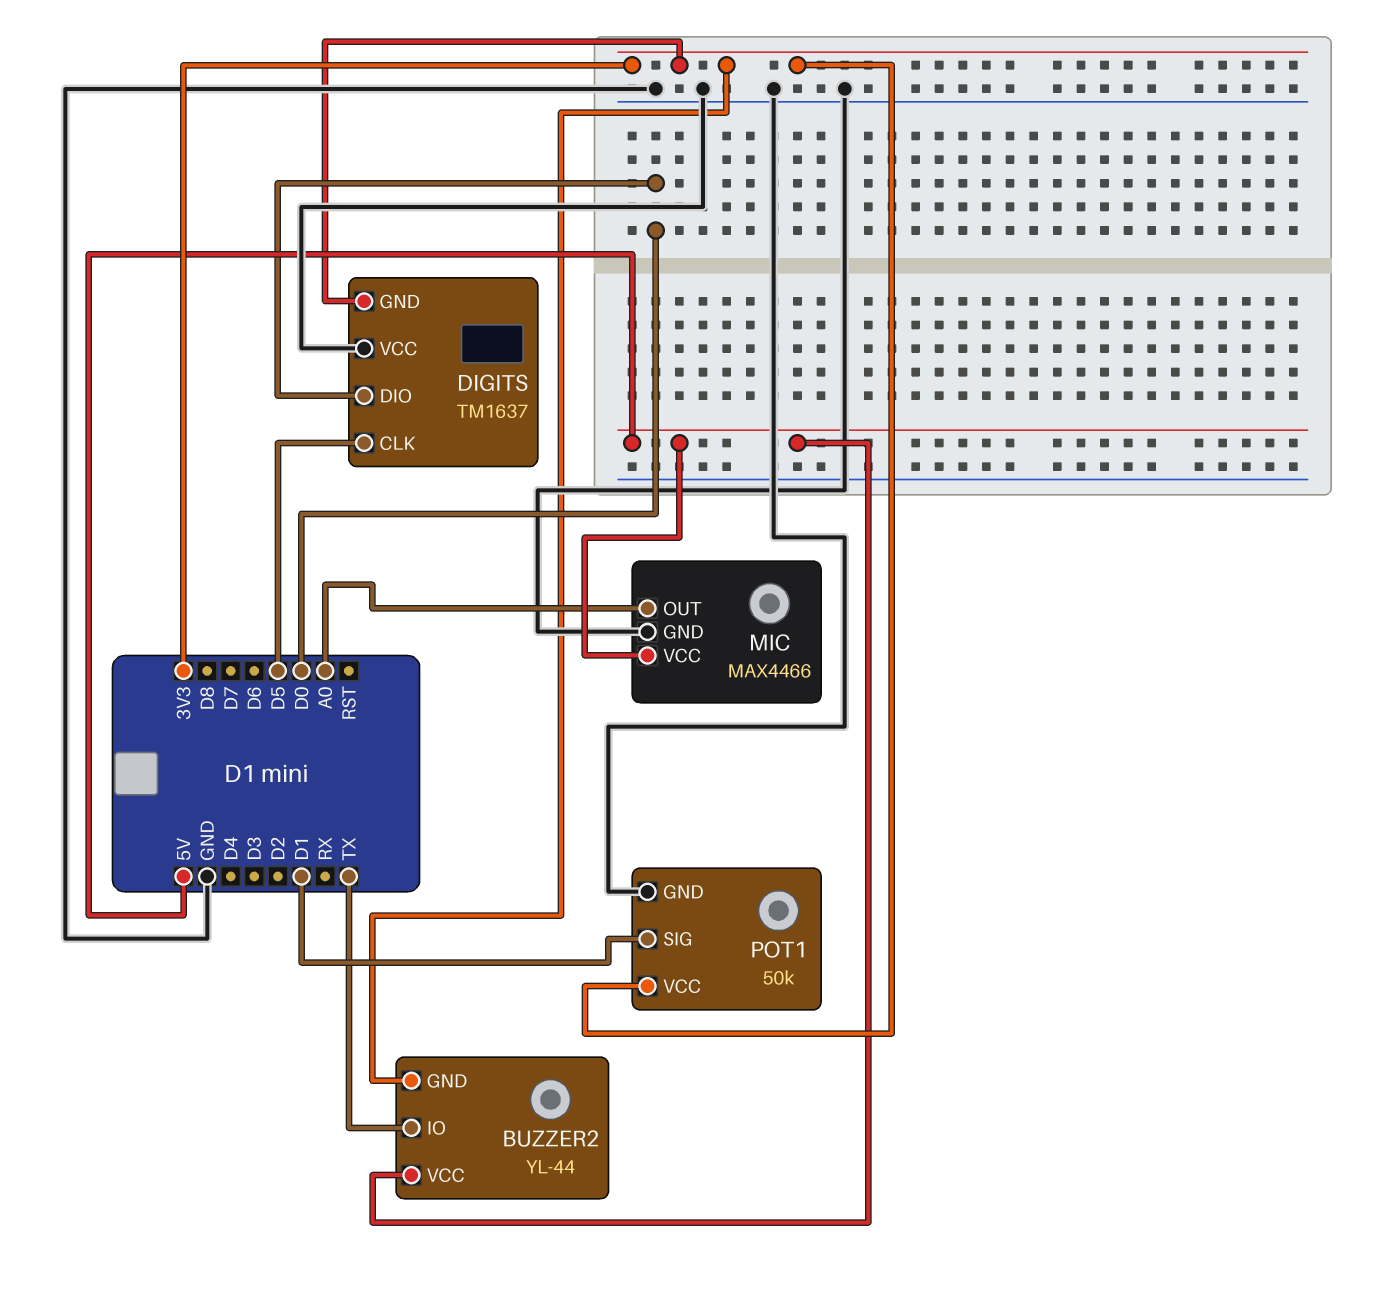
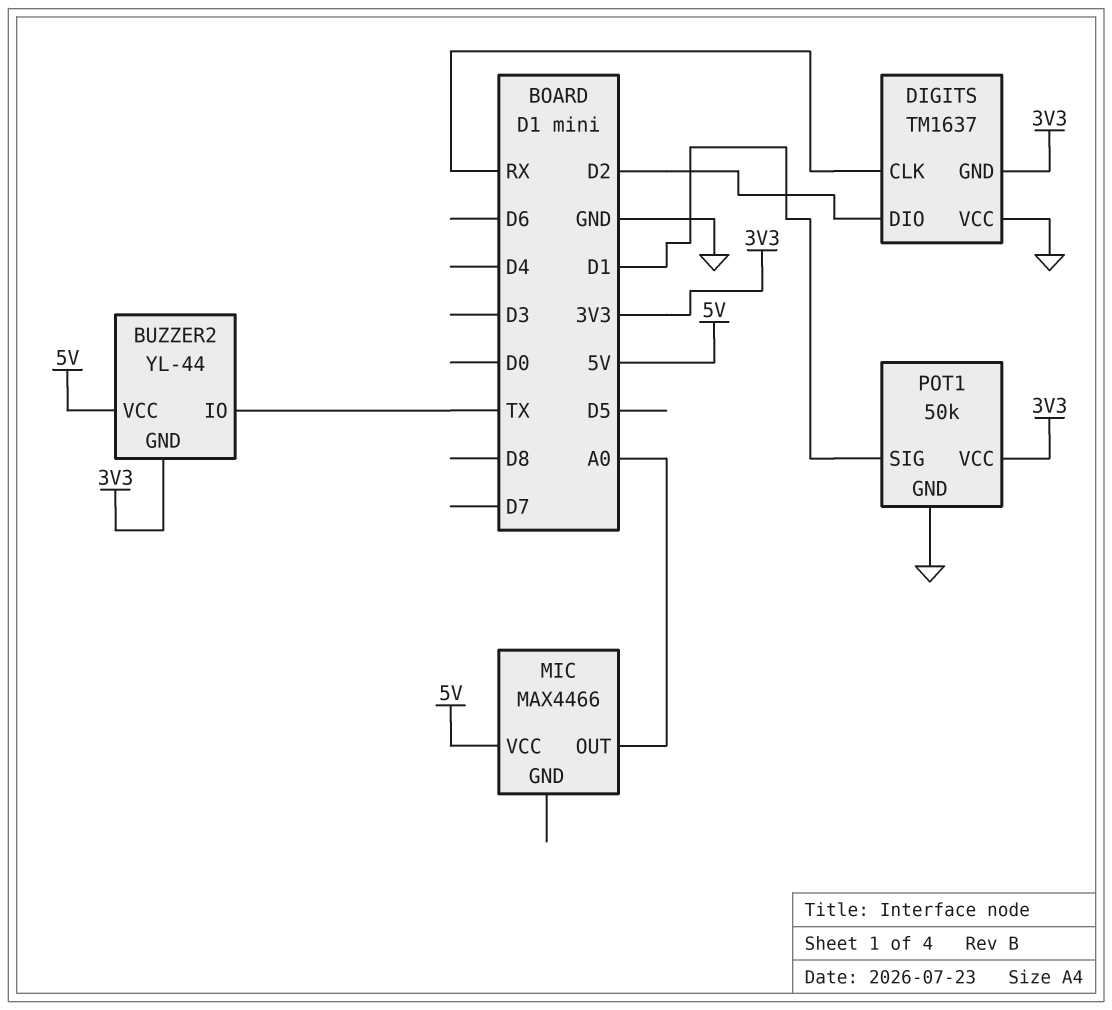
DIGITS pin CLK: D5 -> RX
DIGITS pin DIO: D0 -> D2
MIC pin GND: GND -> none

